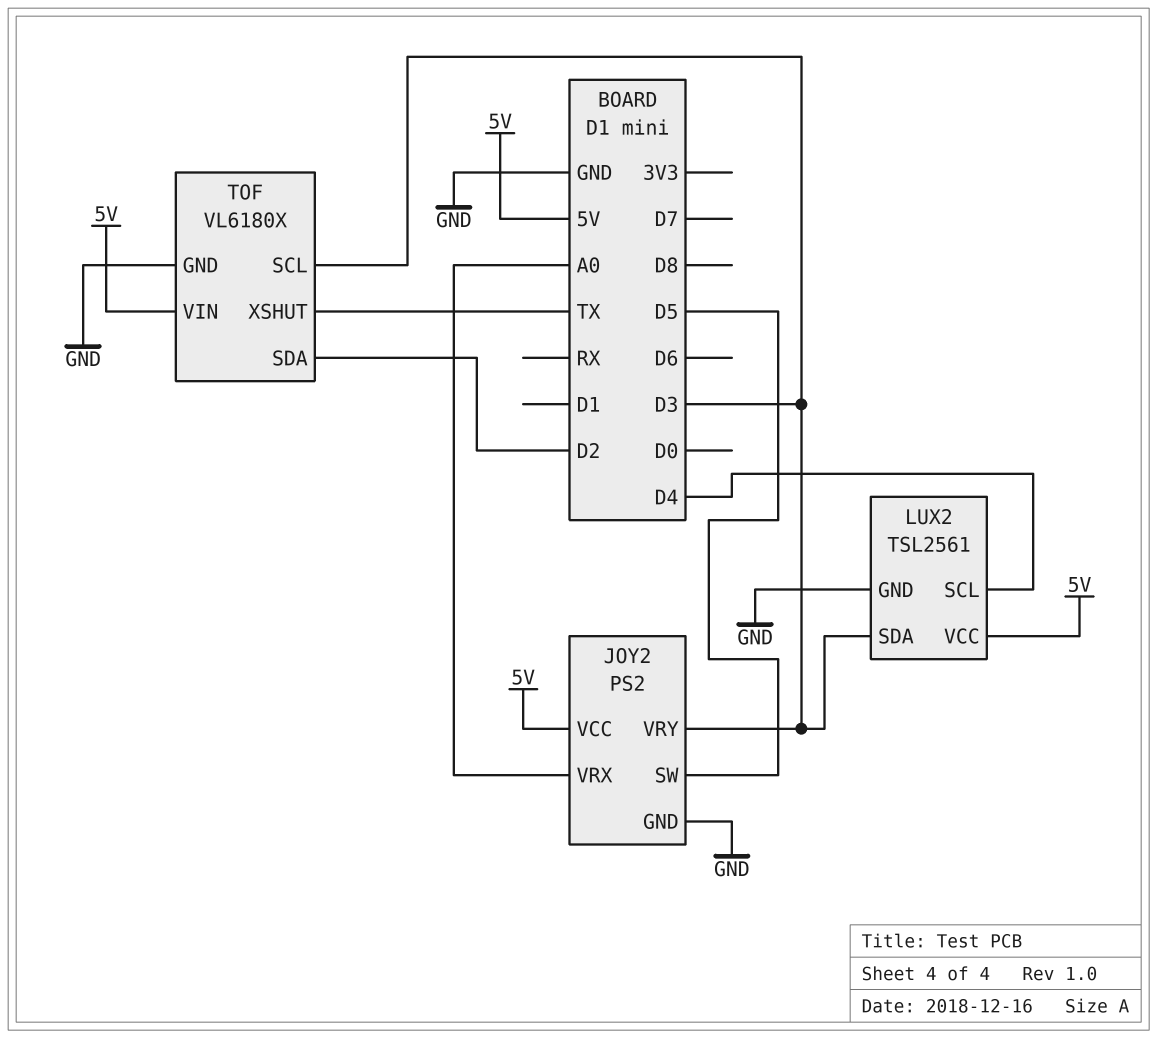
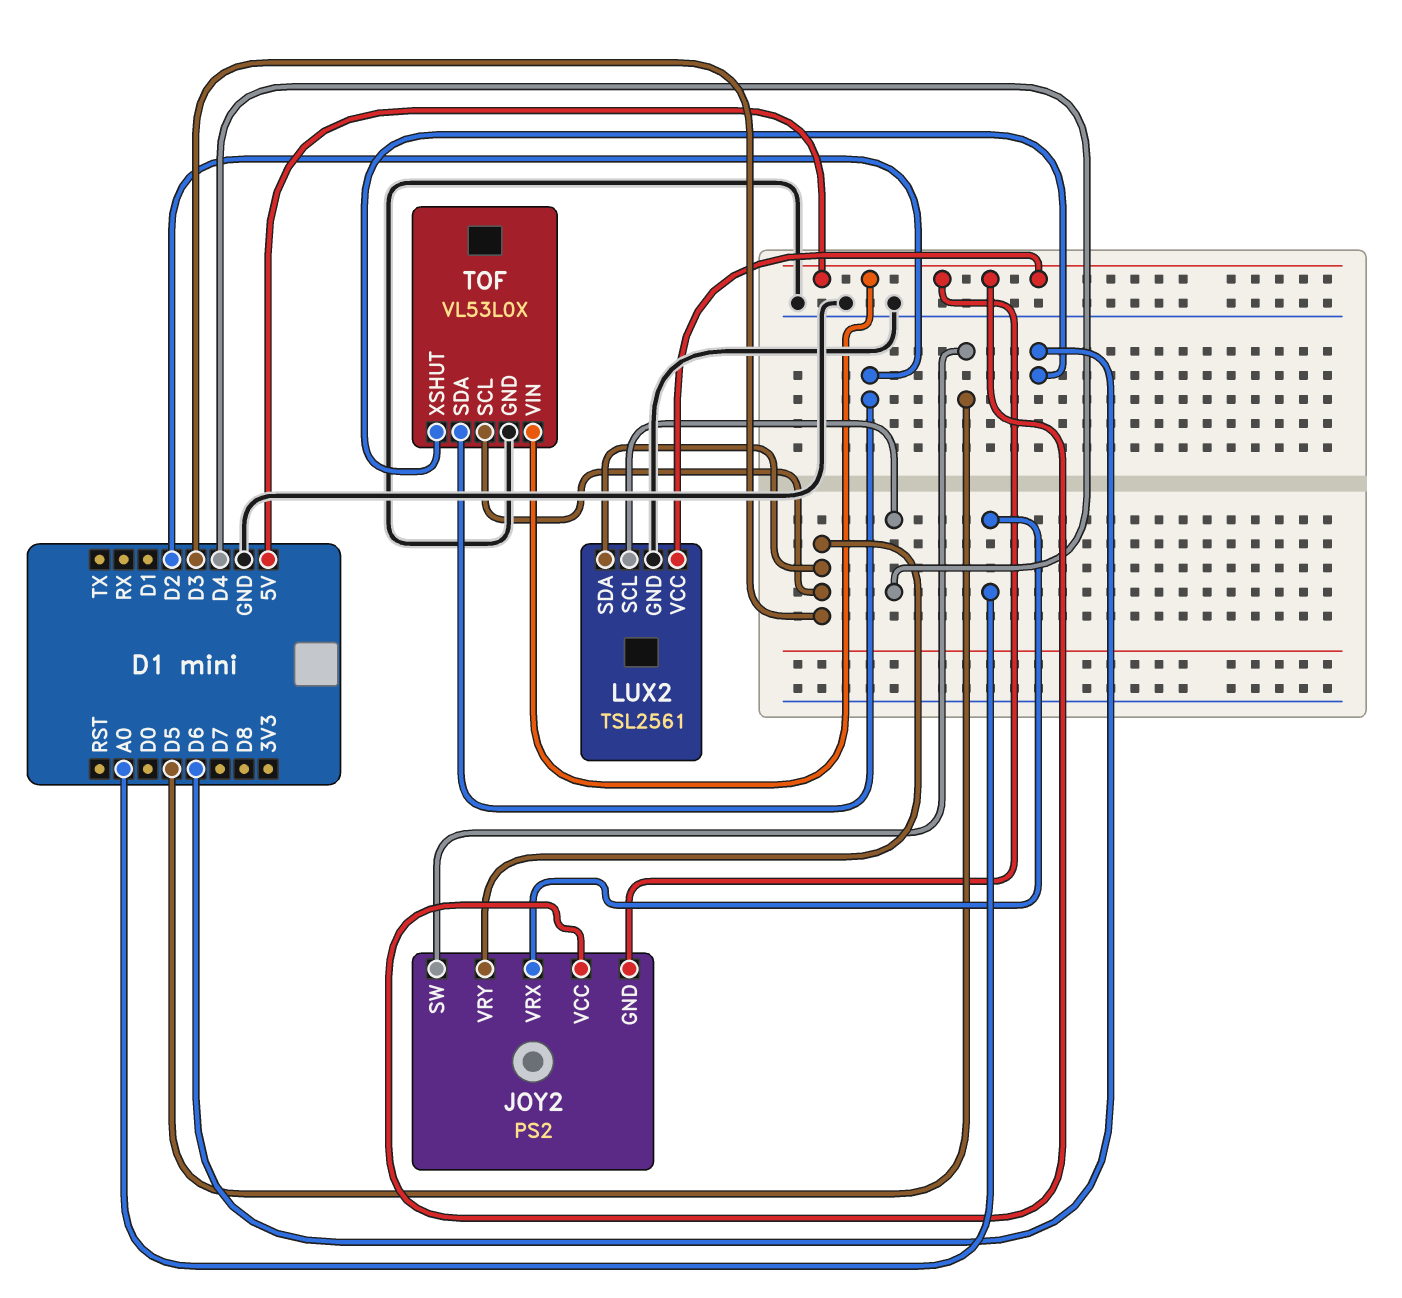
JOY2 pin GND: GND -> 5V
TOF: VL6180X -> VL53L0X
TOF pin XSHUT: TX -> D6

